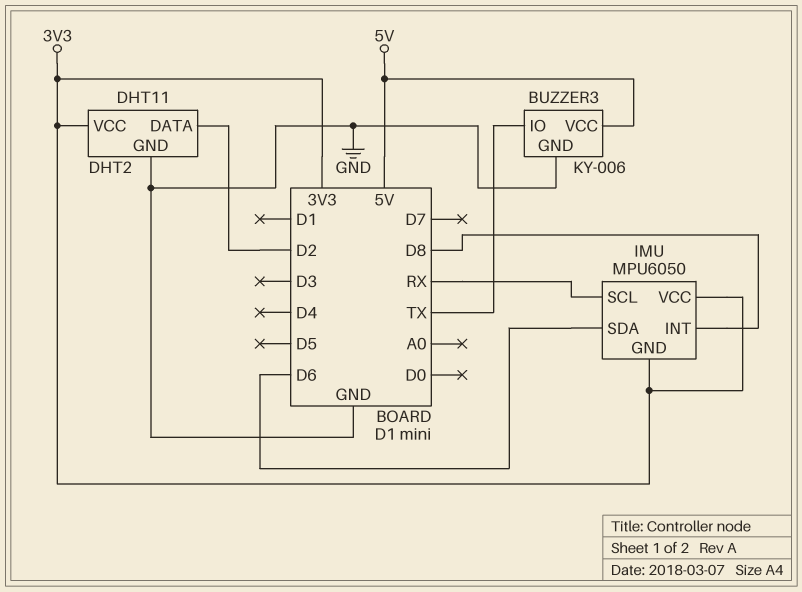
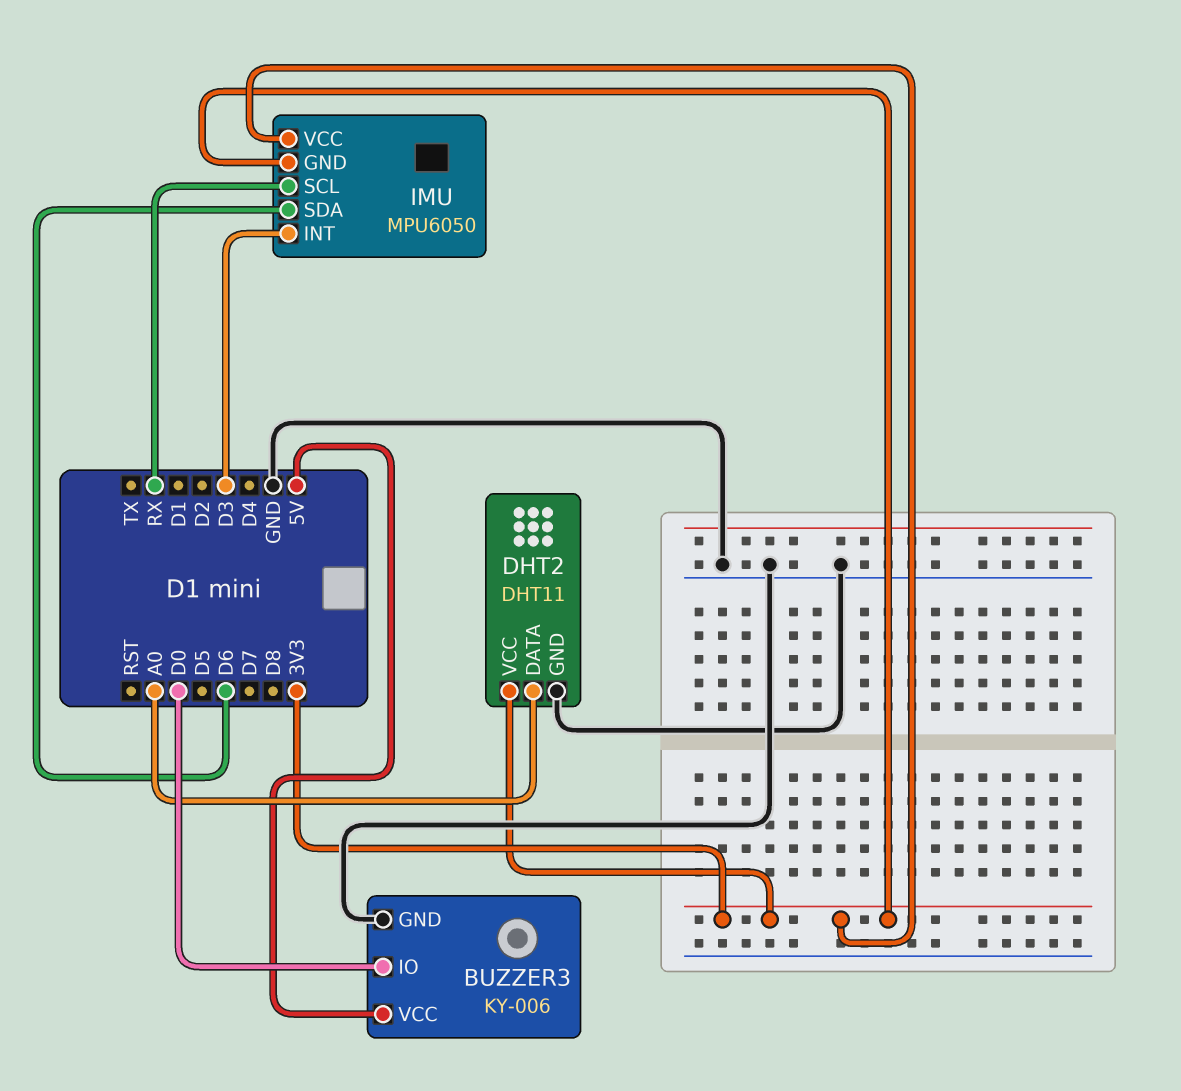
BUZZER3 pin IO: TX -> D0
DHT2 pin DATA: D2 -> A0
IMU pin INT: D8 -> D3

